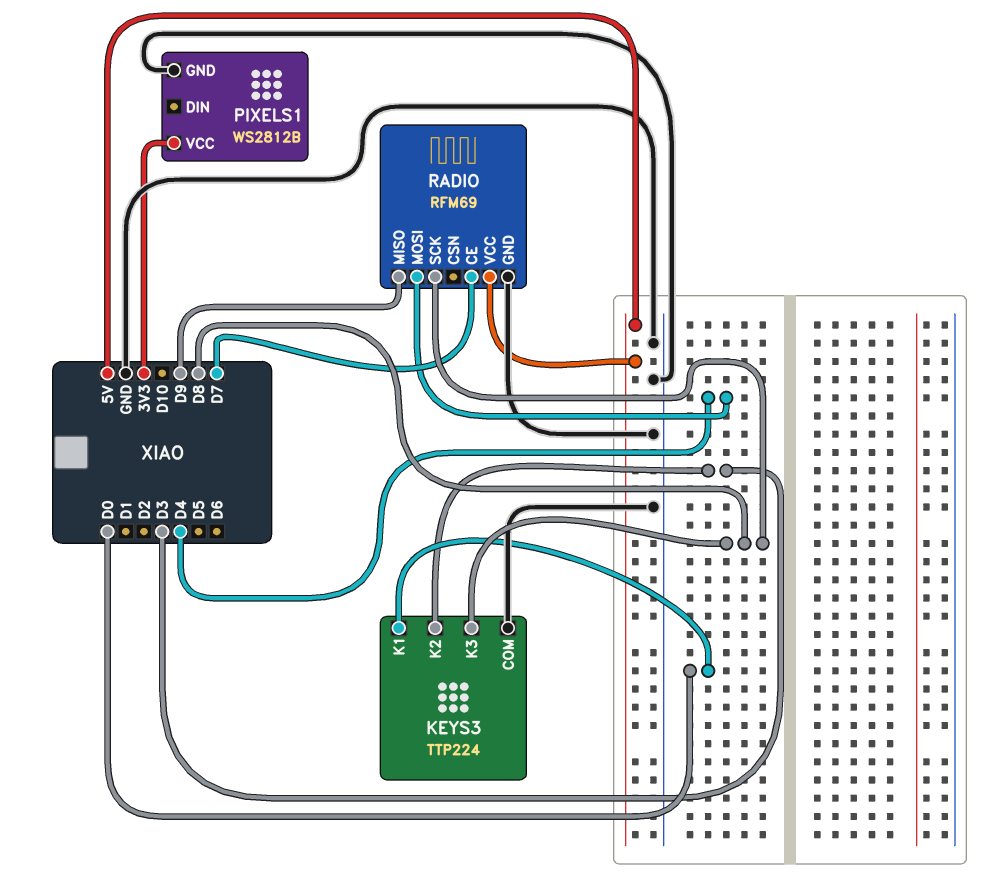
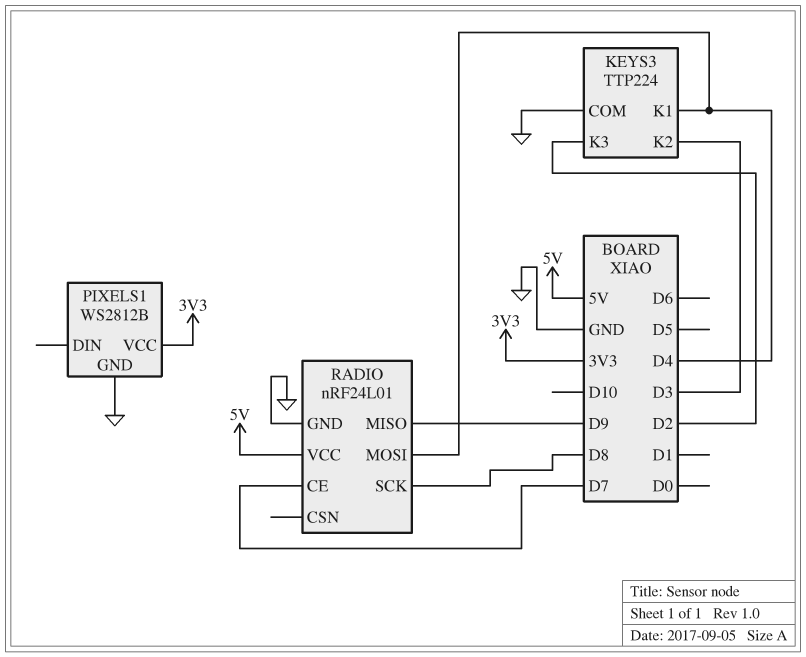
KEYS3 pin K1: D0 -> D4
KEYS3 pin K3: D8 -> D2
RADIO: RFM69 -> nRF24L01

